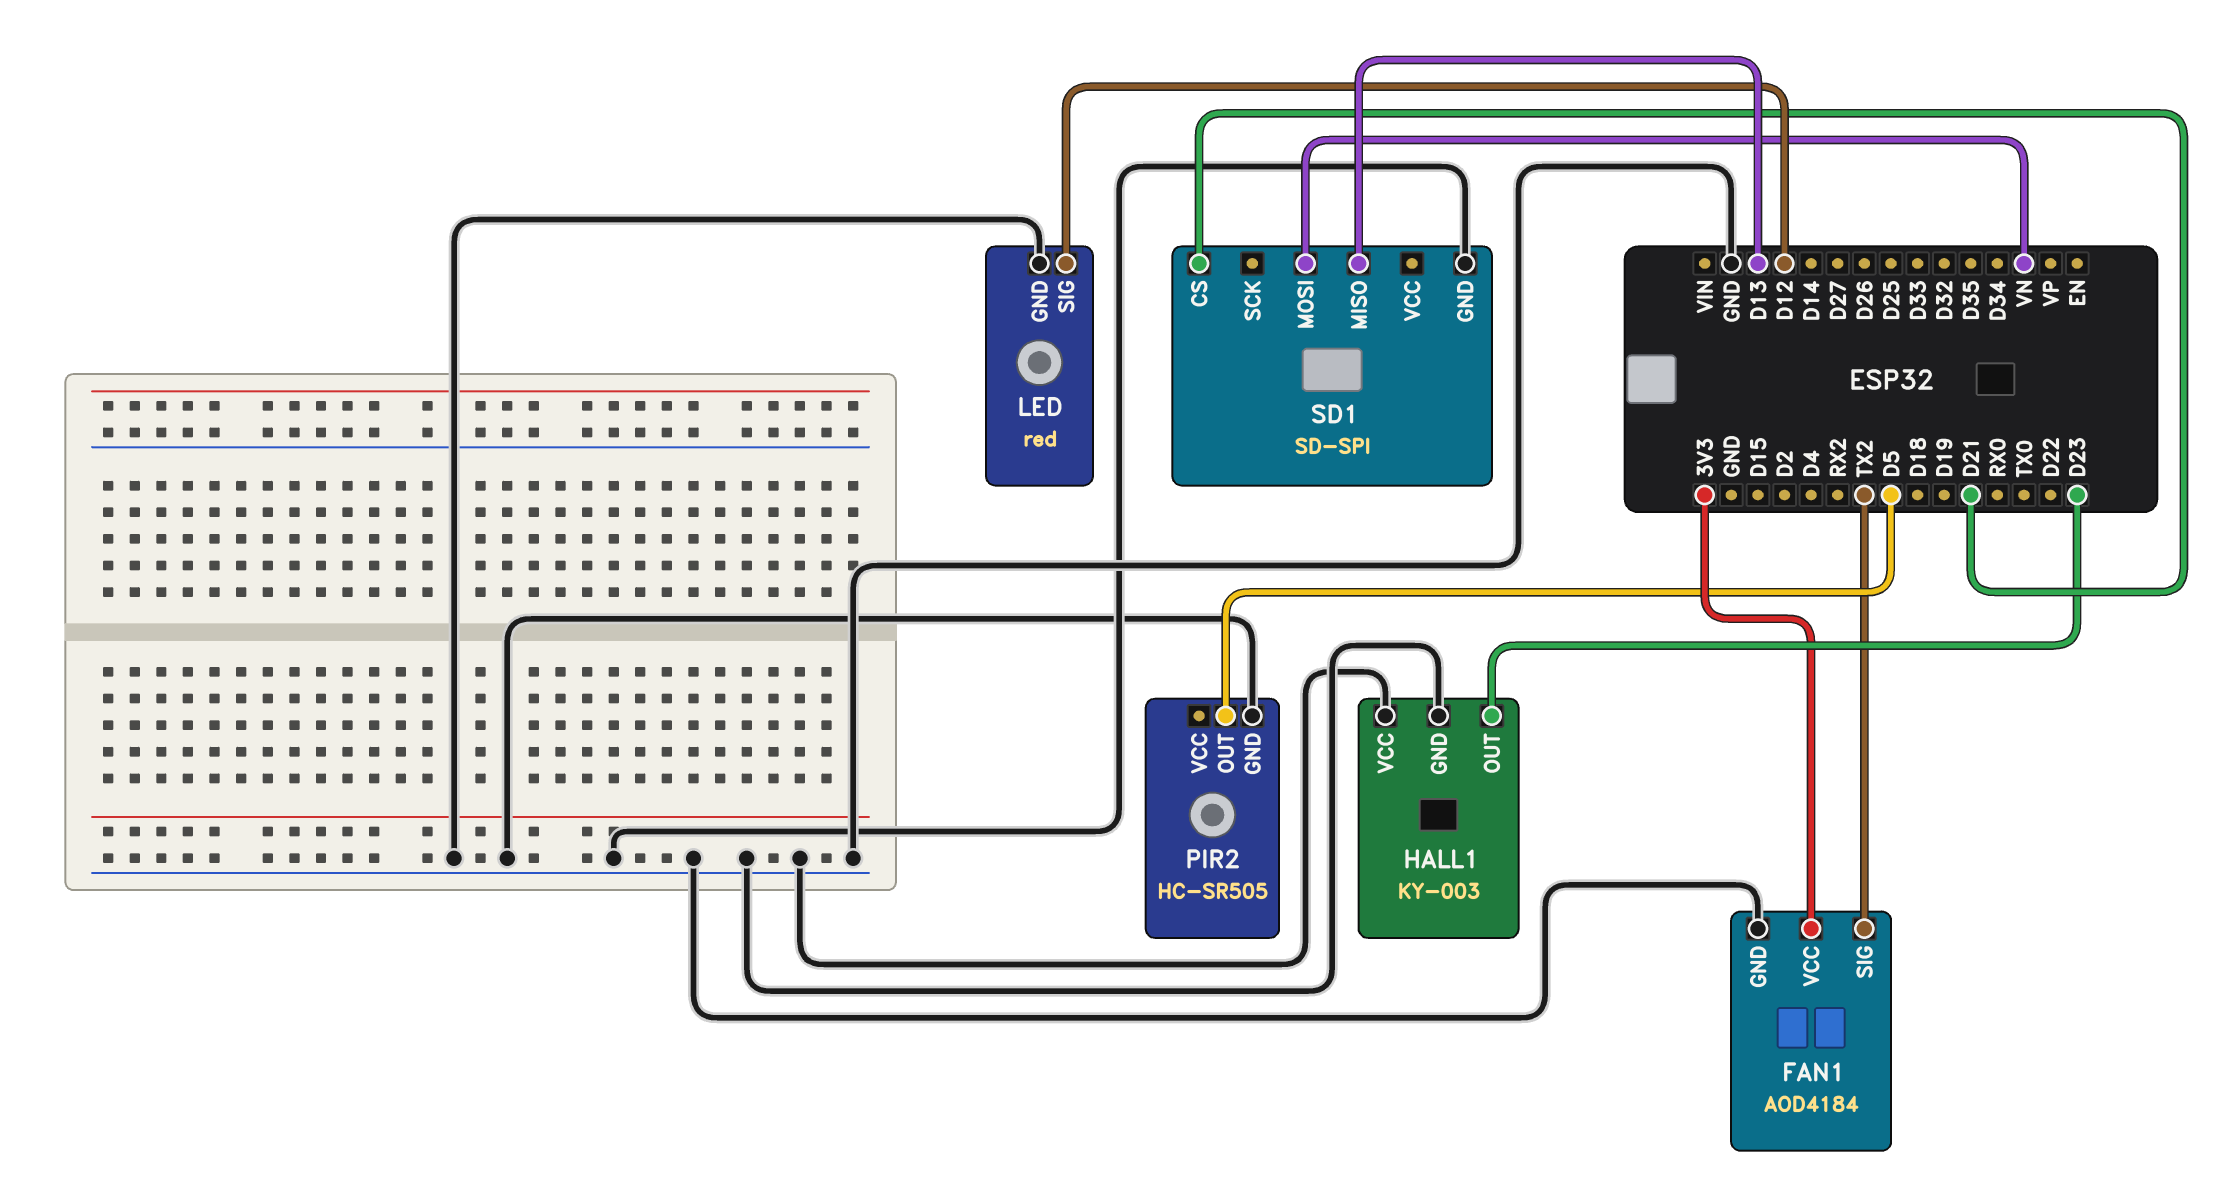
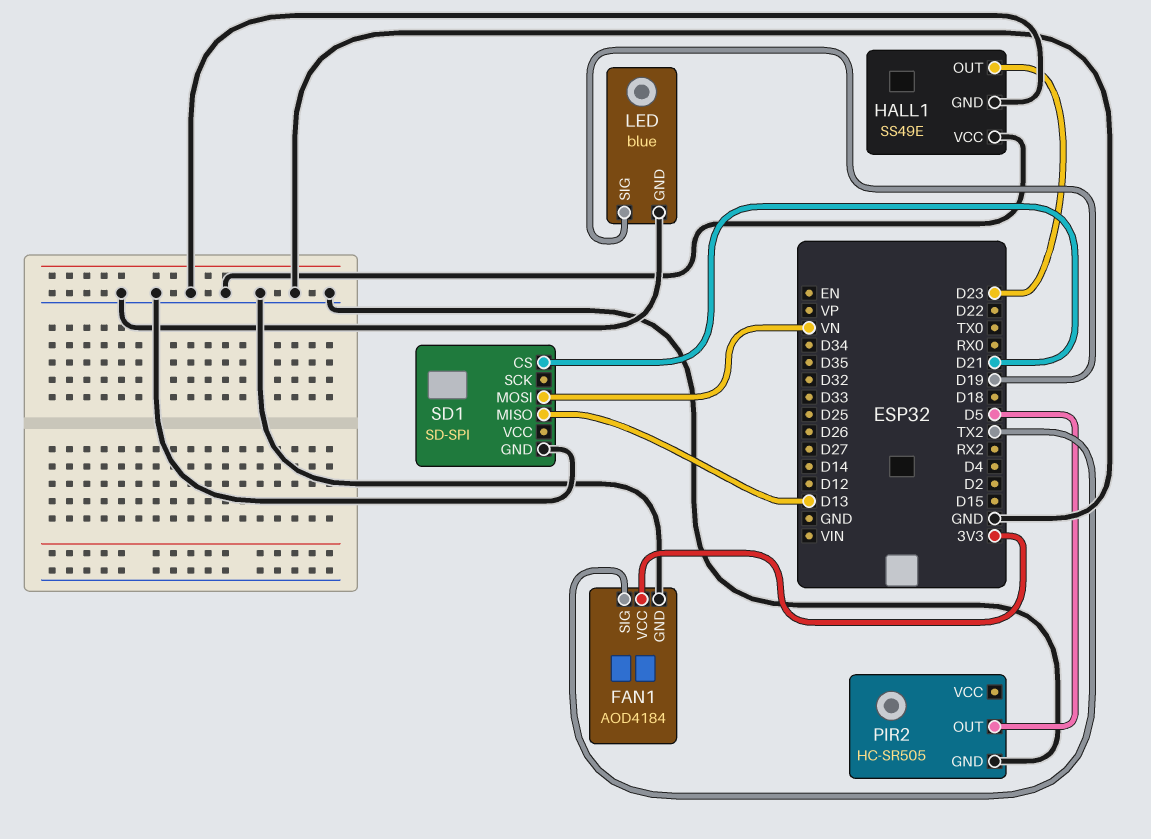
HALL1: KY-003 -> SS49E
LED: red -> blue
LED pin SIG: D12 -> D19

